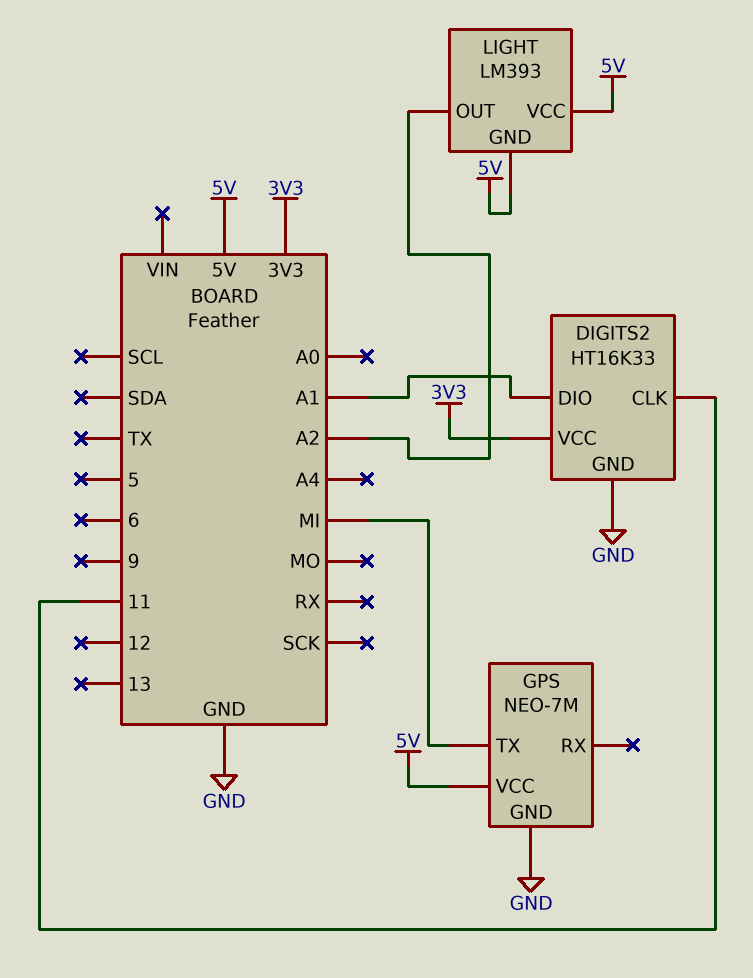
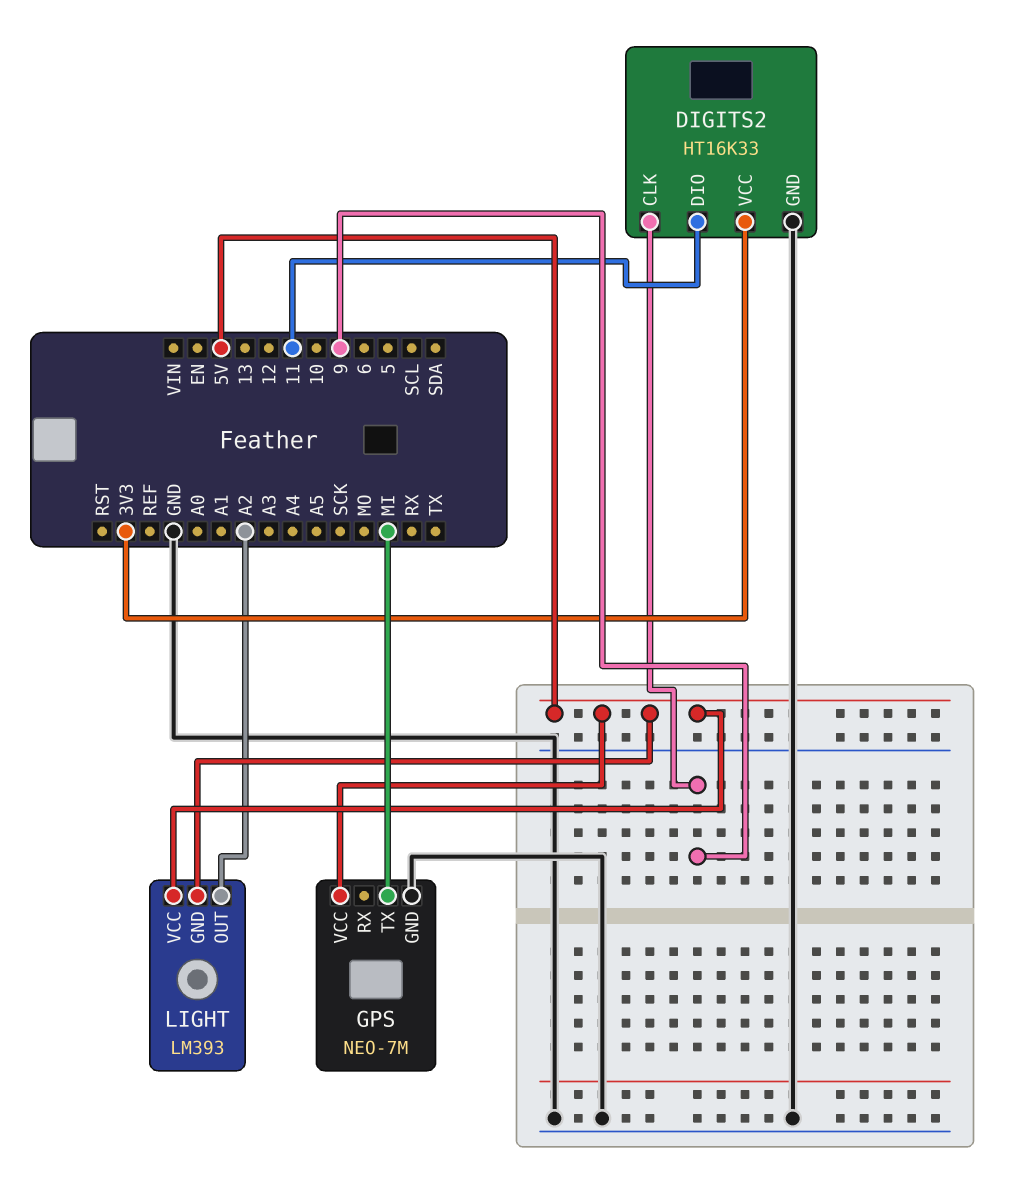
DIGITS2 pin CLK: 11 -> 9
DIGITS2 pin DIO: A1 -> 11

